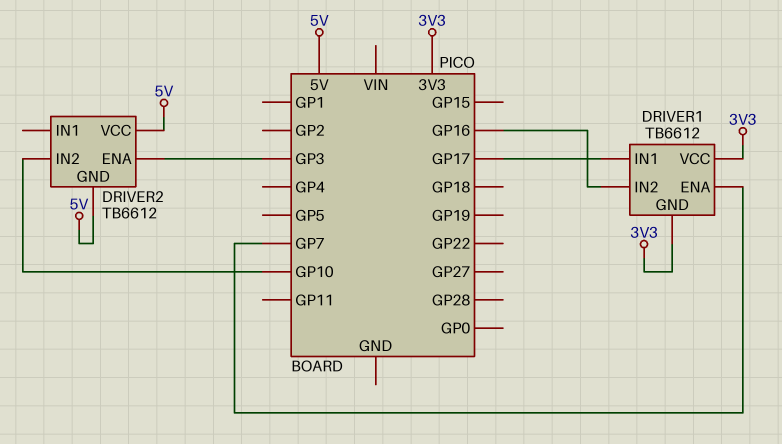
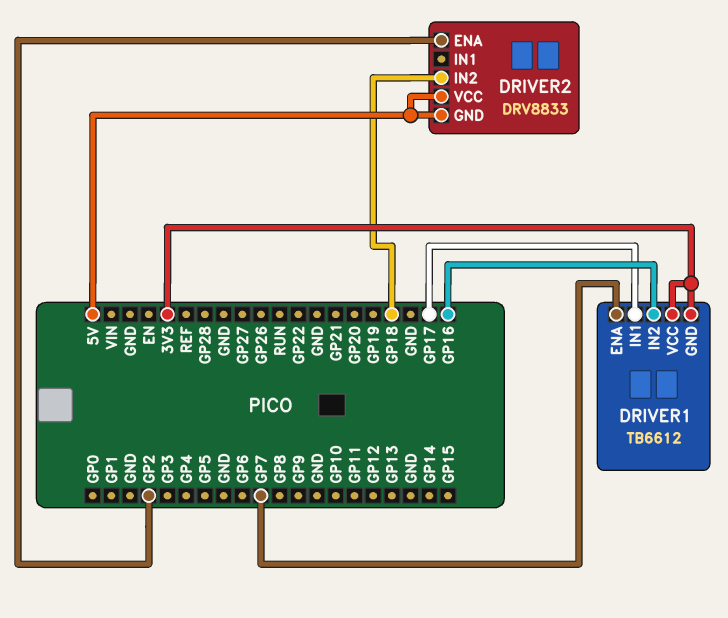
DRIVER2: TB6612 -> DRV8833
DRIVER2 pin ENA: GP3 -> GP2
DRIVER2 pin IN2: GP10 -> GP18

